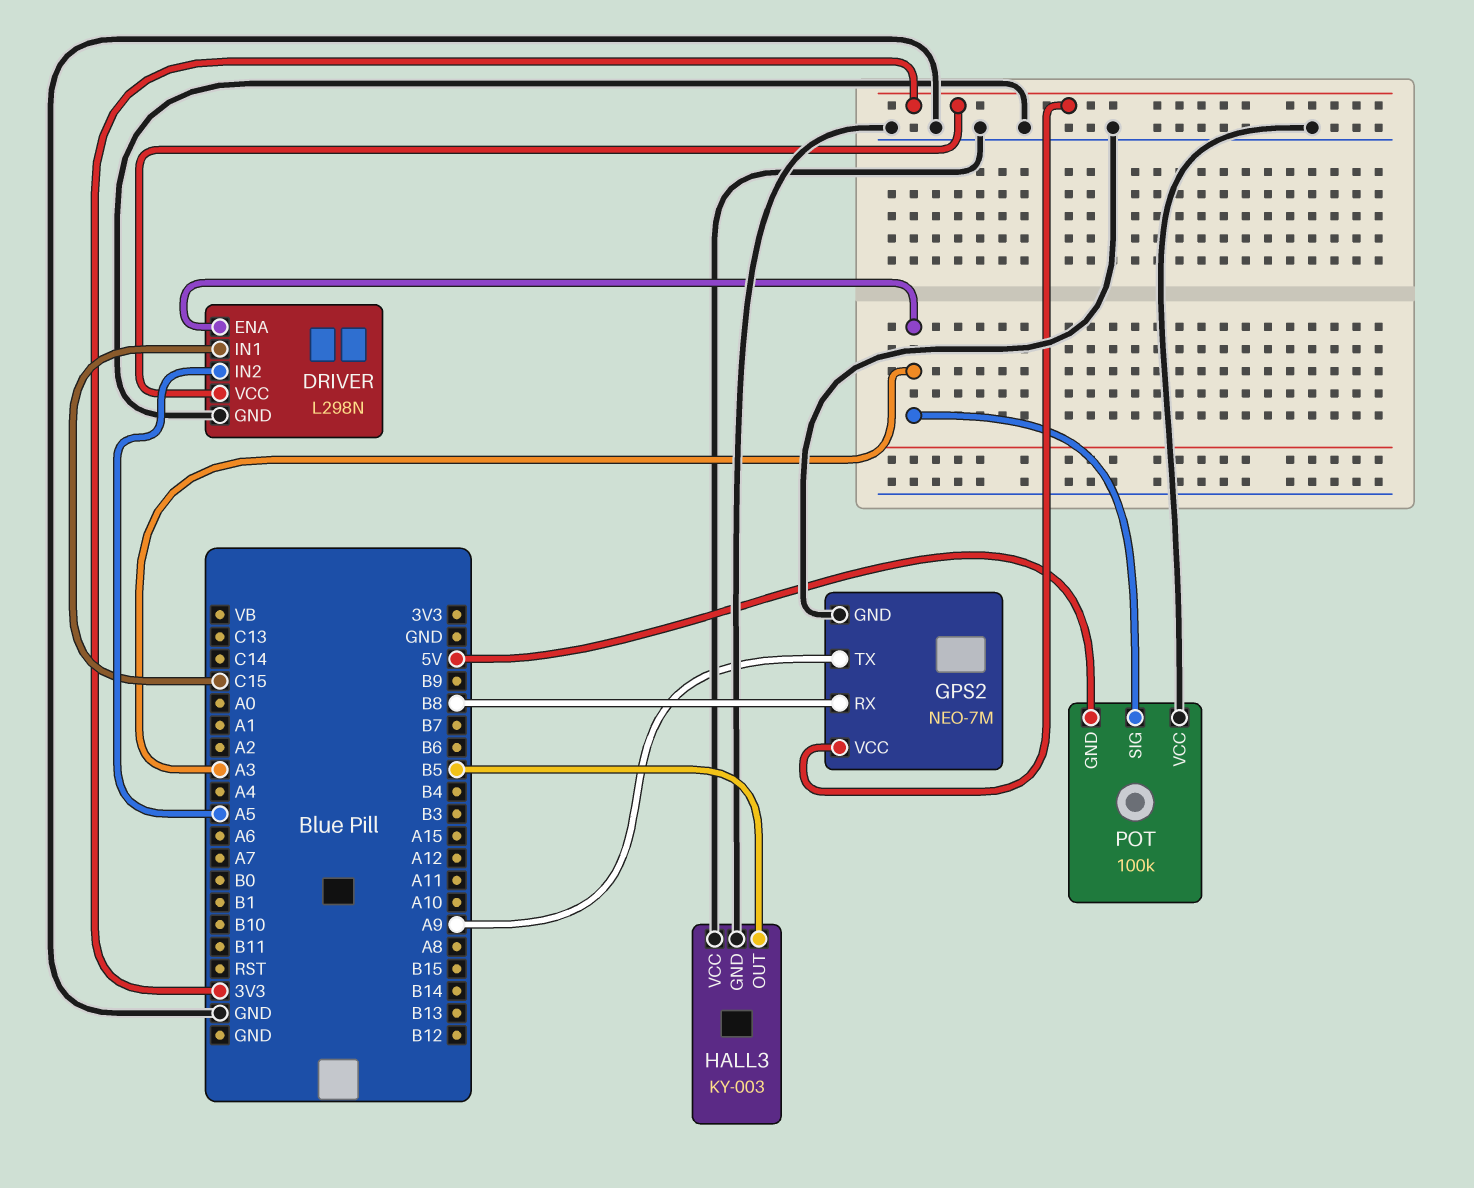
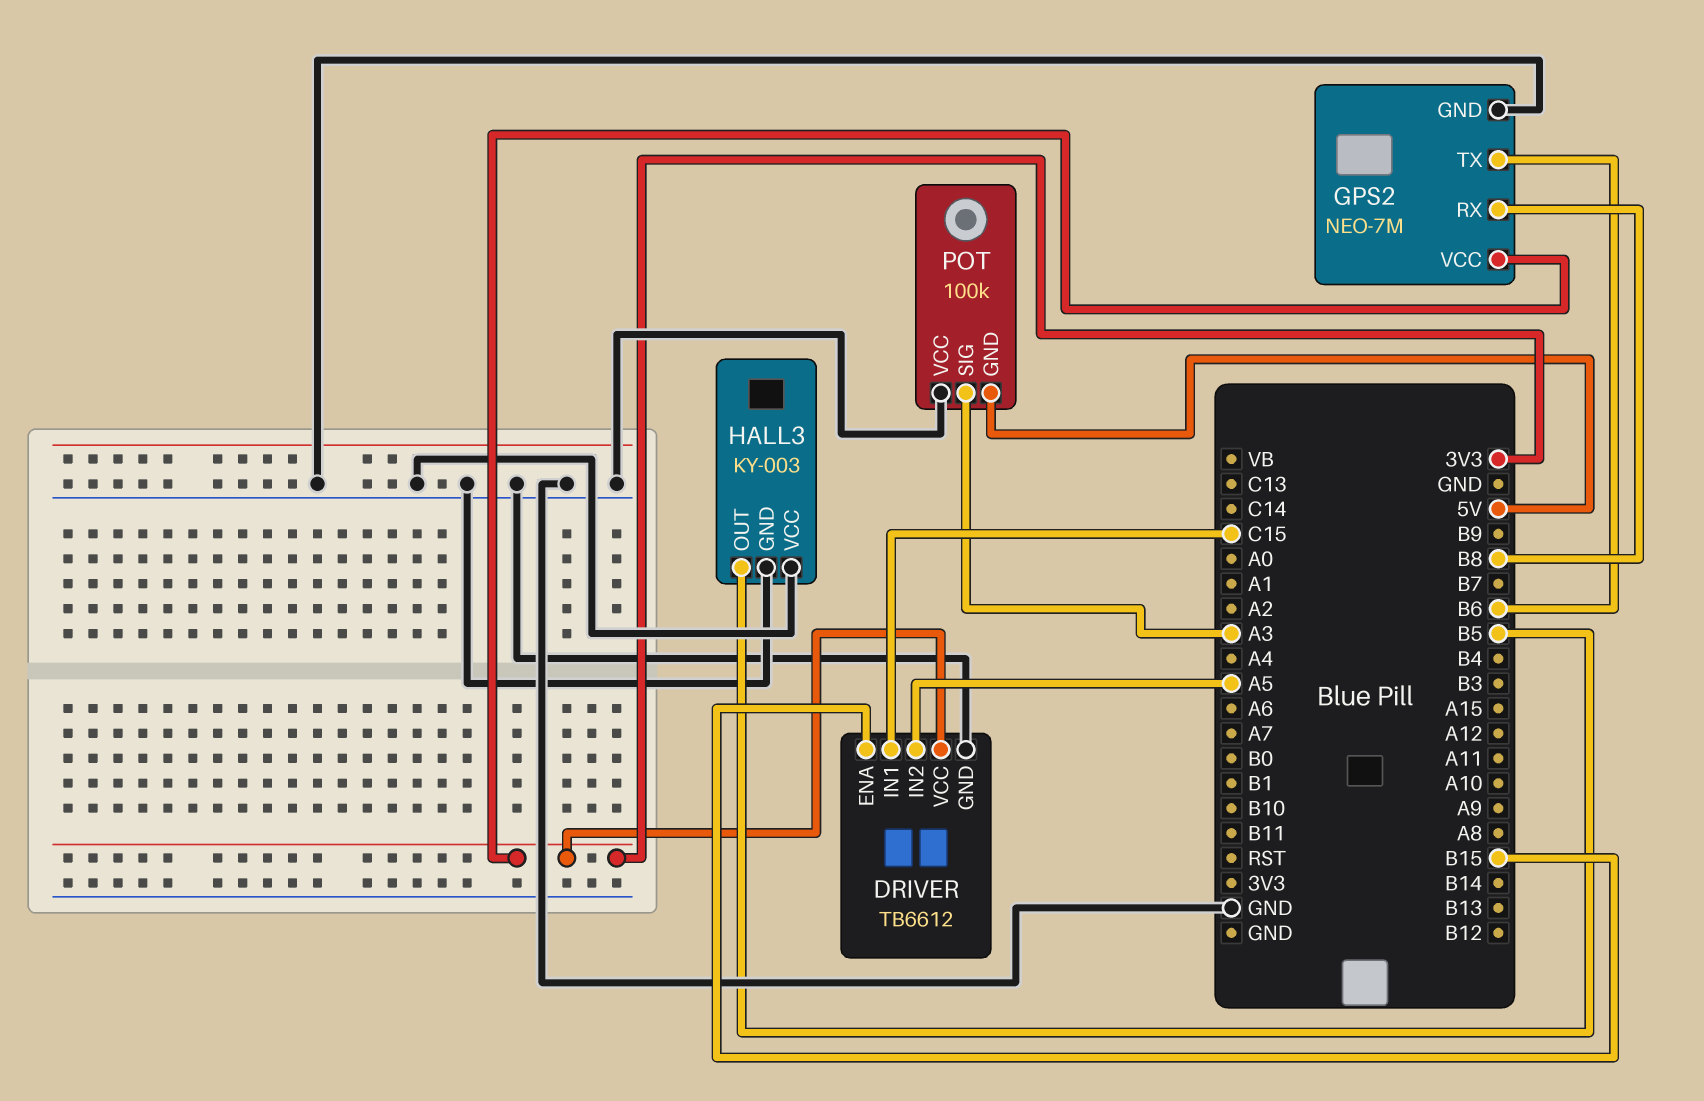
DRIVER: L298N -> TB6612
DRIVER pin ENA: A3 -> B15
GPS2 pin TX: A9 -> B6

